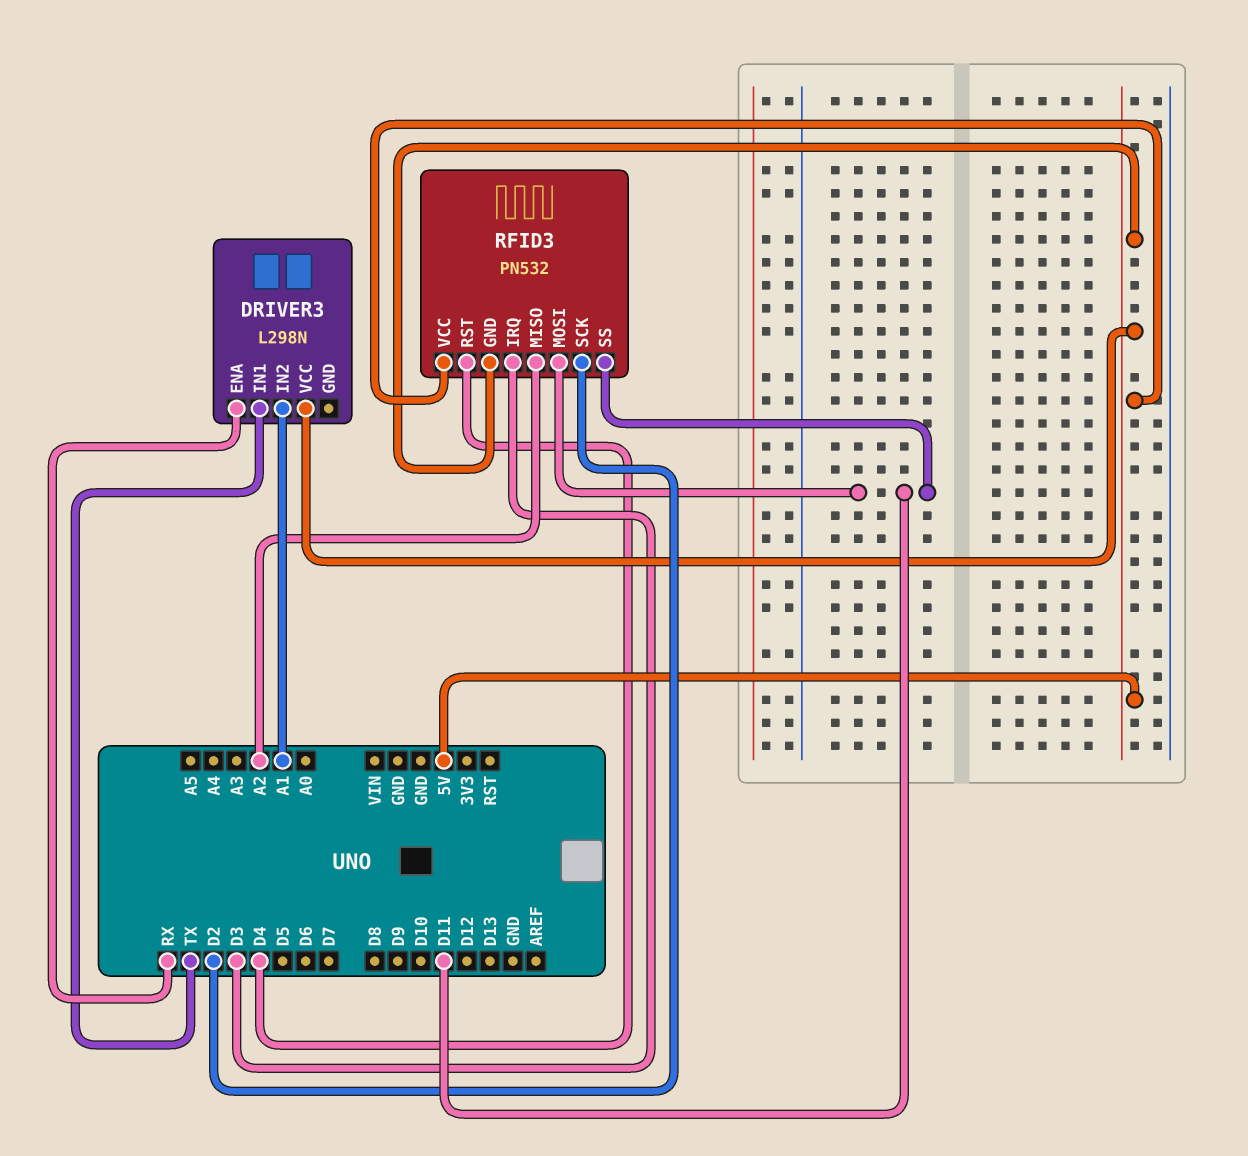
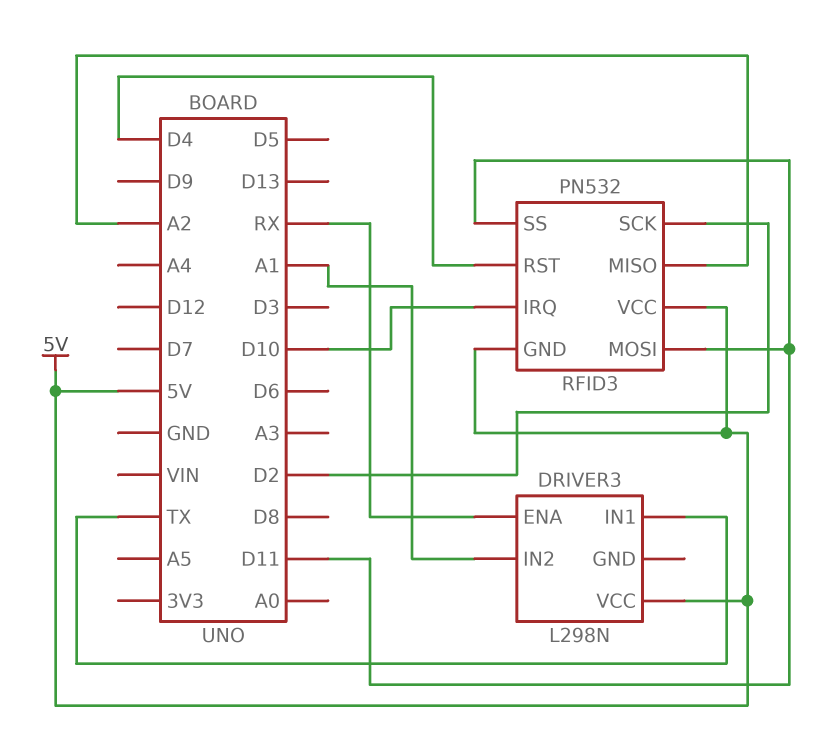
RFID3 pin IRQ: D3 -> D10

